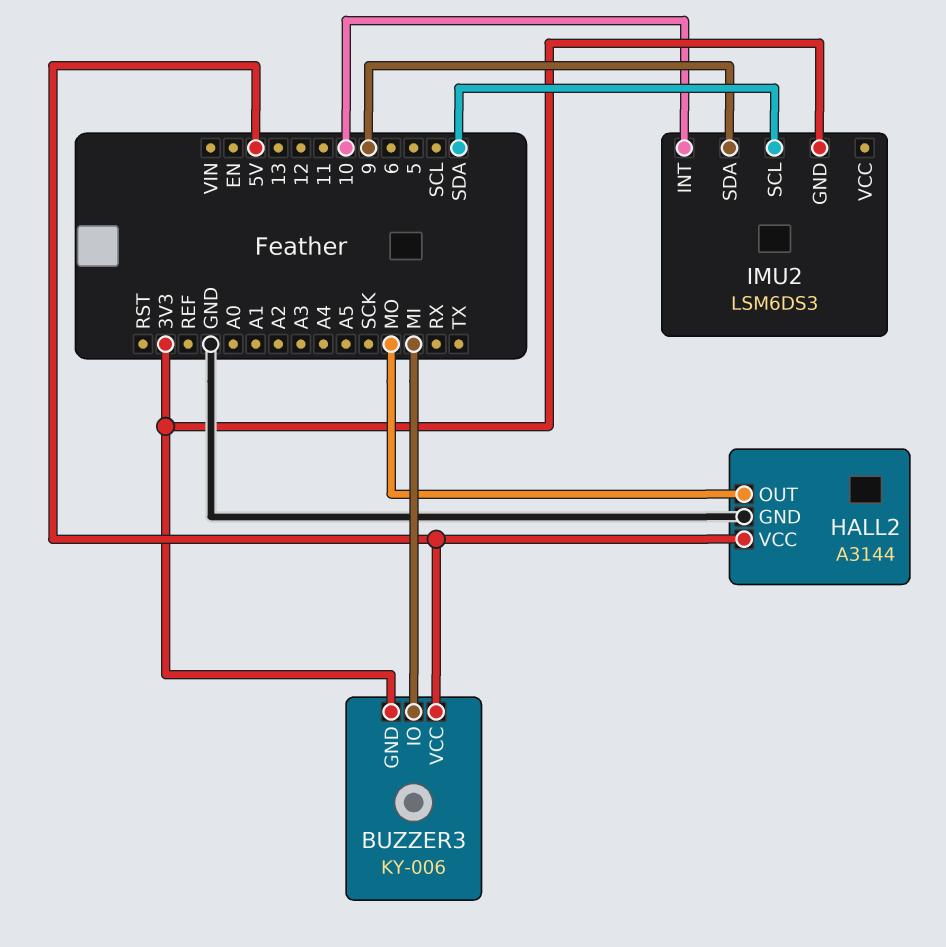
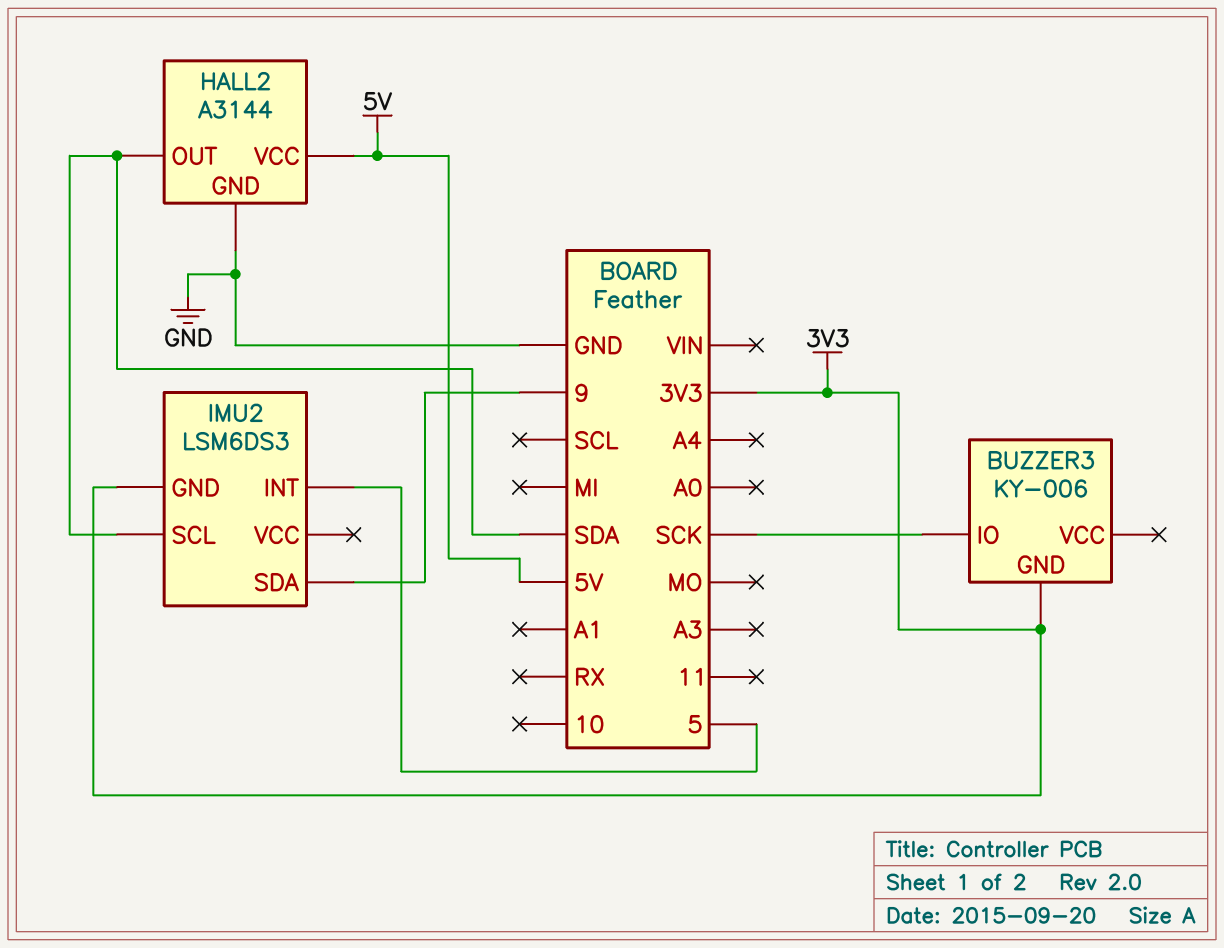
BUZZER3 pin IO: MI -> SCK
BUZZER3 pin VCC: 5V -> none
HALL2 pin OUT: MO -> SDA
IMU2 pin INT: 10 -> 5

